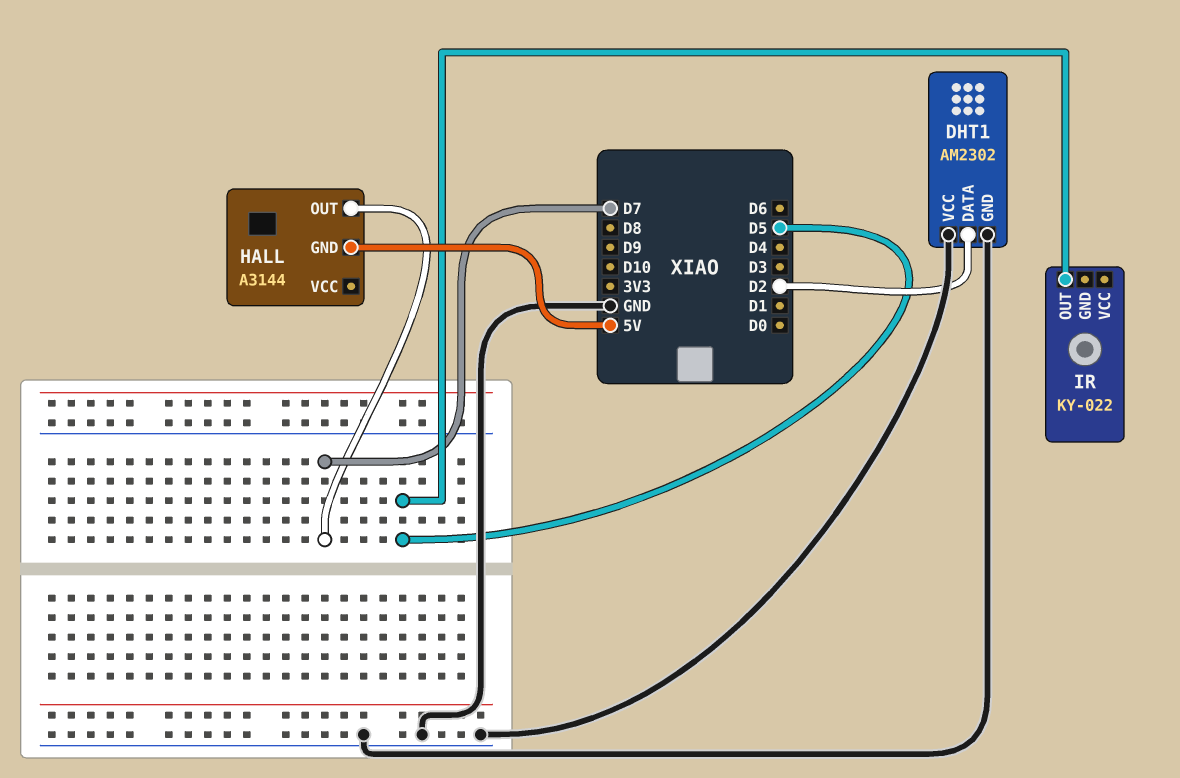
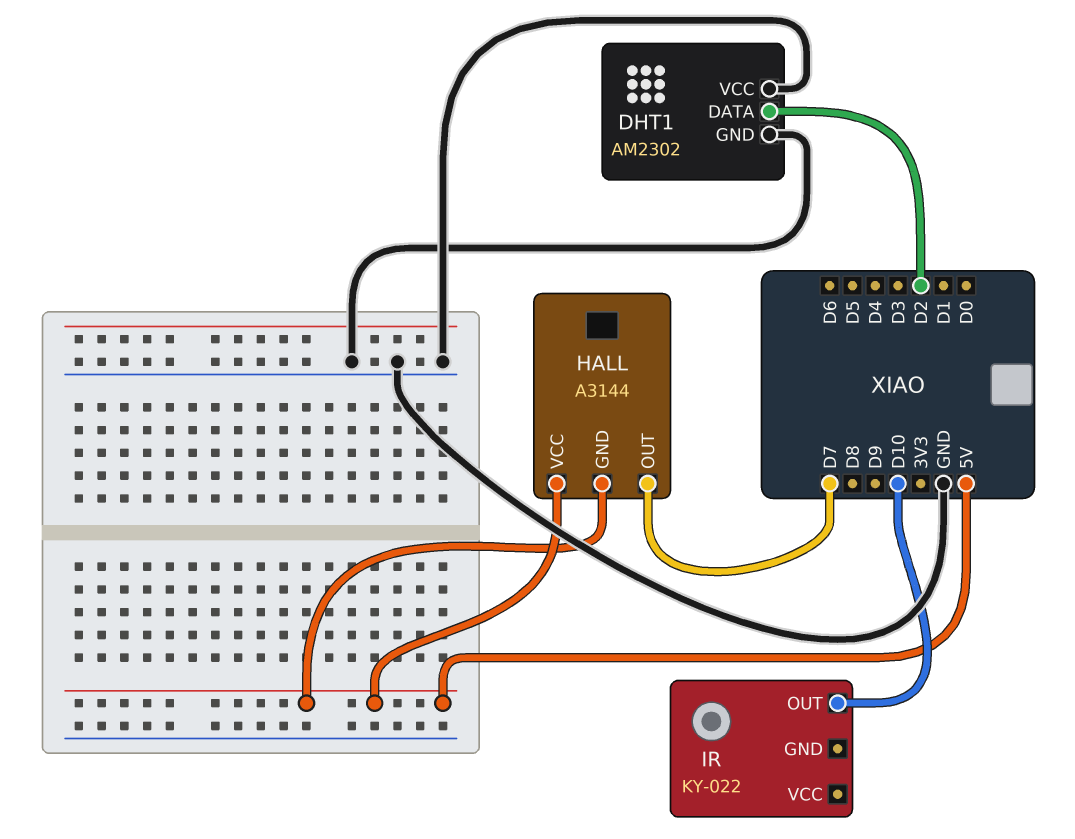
HALL pin VCC: none -> 5V
IR pin OUT: D5 -> D10

